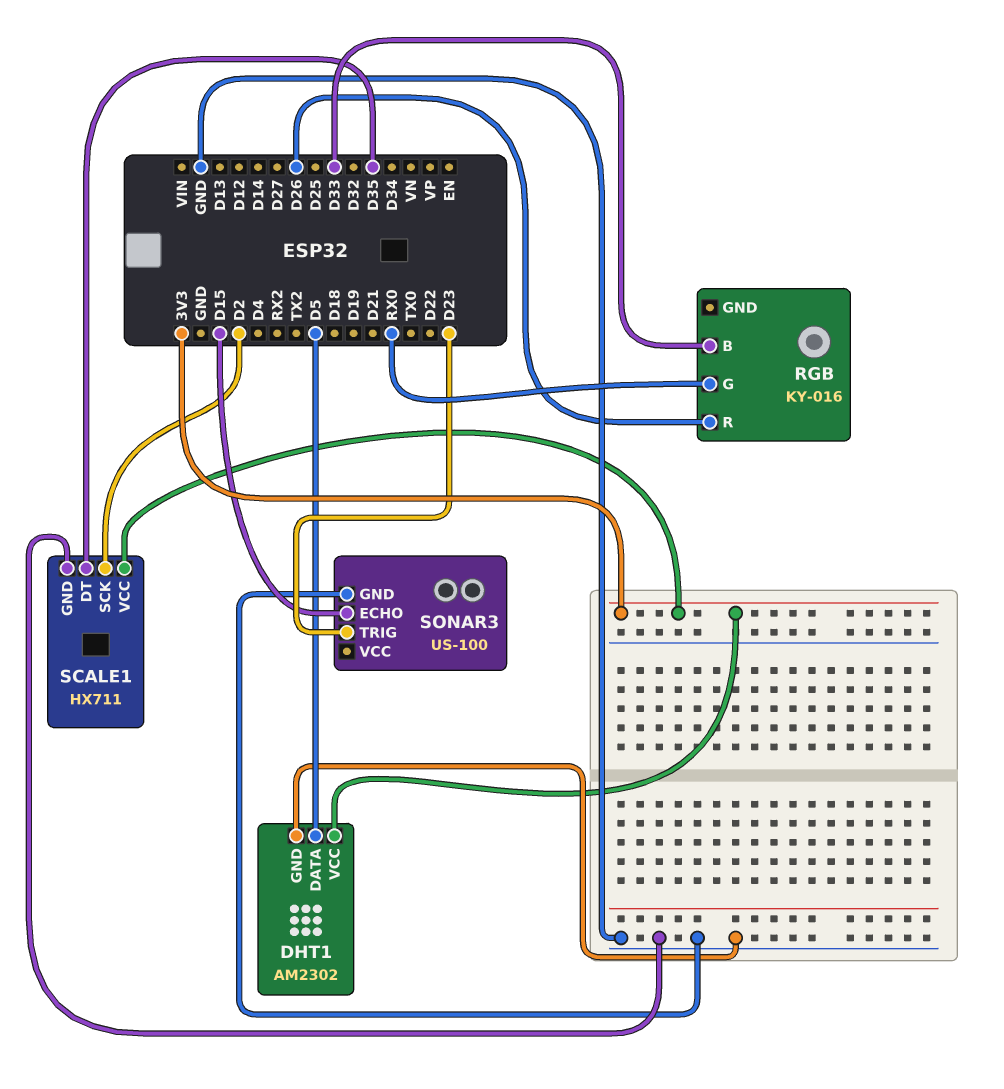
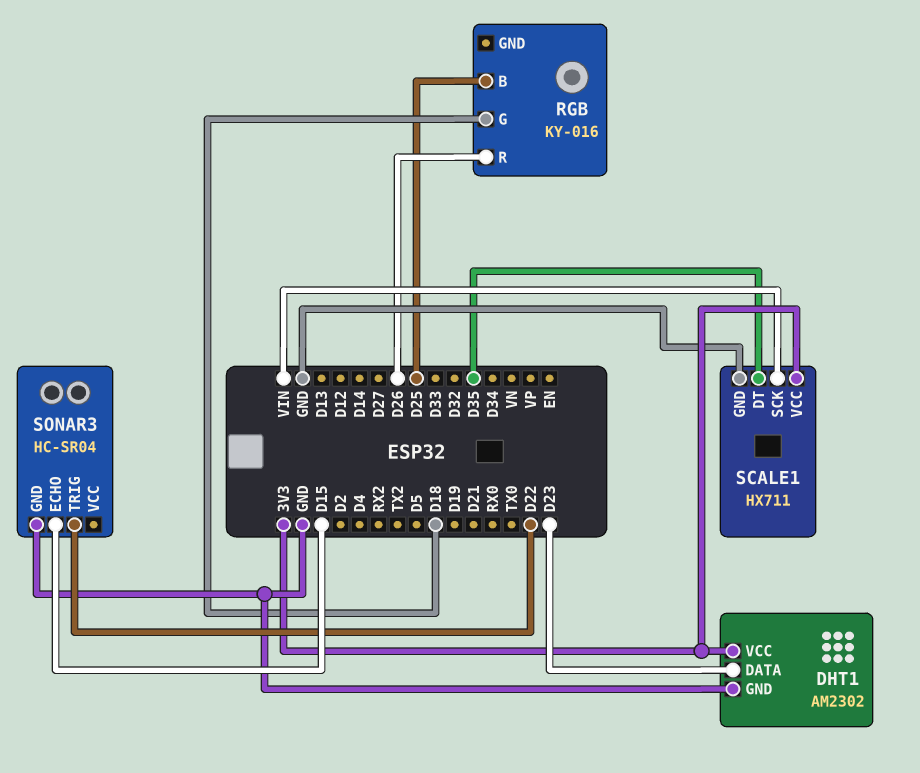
DHT1 pin DATA: D5 -> D23
RGB pin B: D33 -> D25
RGB pin G: RX0 -> D18
SCALE1 pin SCK: D2 -> VIN
SONAR3: US-100 -> HC-SR04
SONAR3 pin TRIG: D23 -> D22

